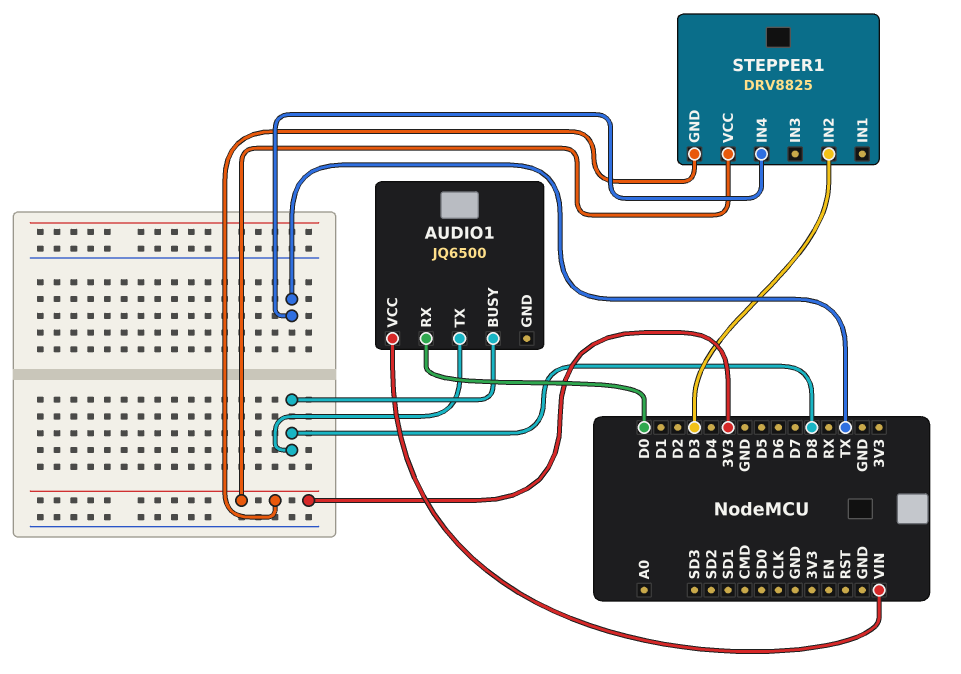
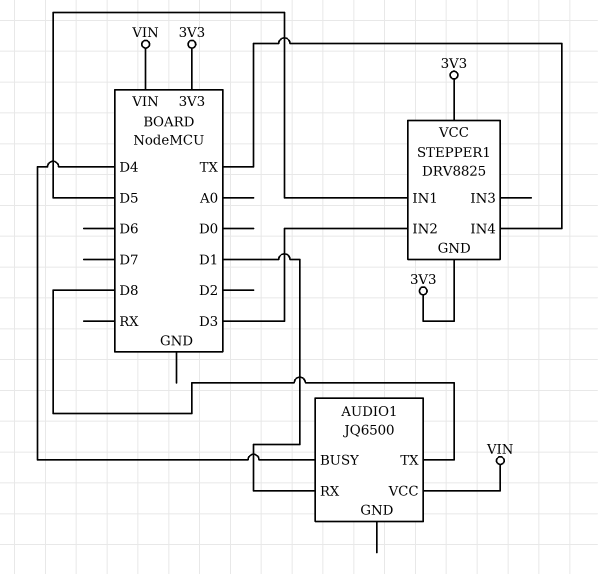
AUDIO1 pin BUSY: D8 -> D4
AUDIO1 pin RX: D0 -> D1
STEPPER1 pin IN1: none -> D5

